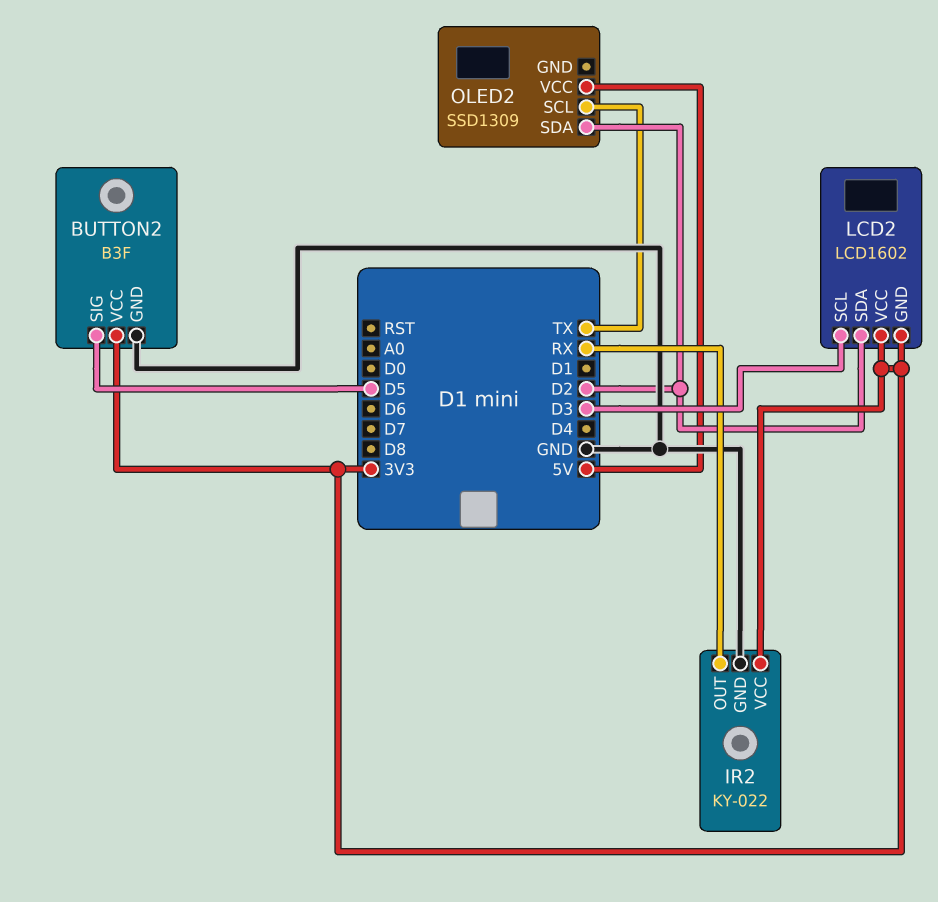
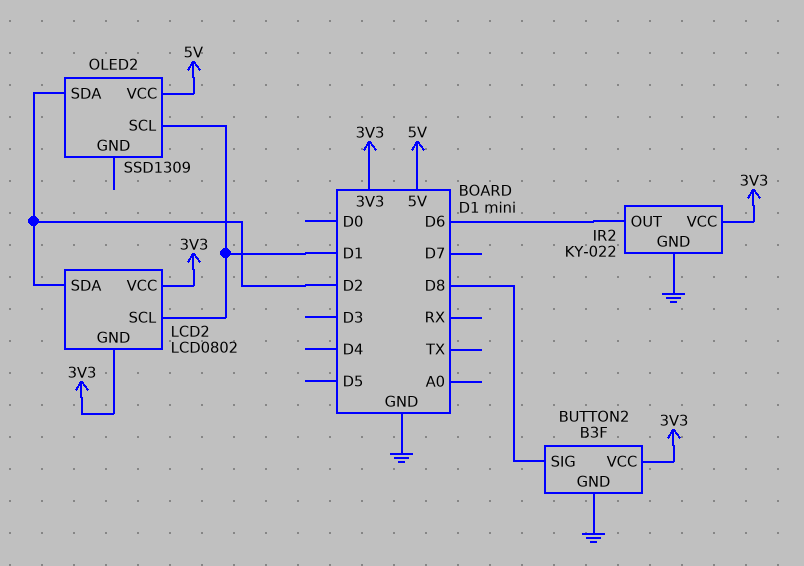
BUTTON2 pin SIG: D5 -> D8
IR2 pin OUT: RX -> D6
LCD2: LCD1602 -> LCD0802
LCD2 pin SCL: D3 -> D1
OLED2 pin SCL: TX -> D1

